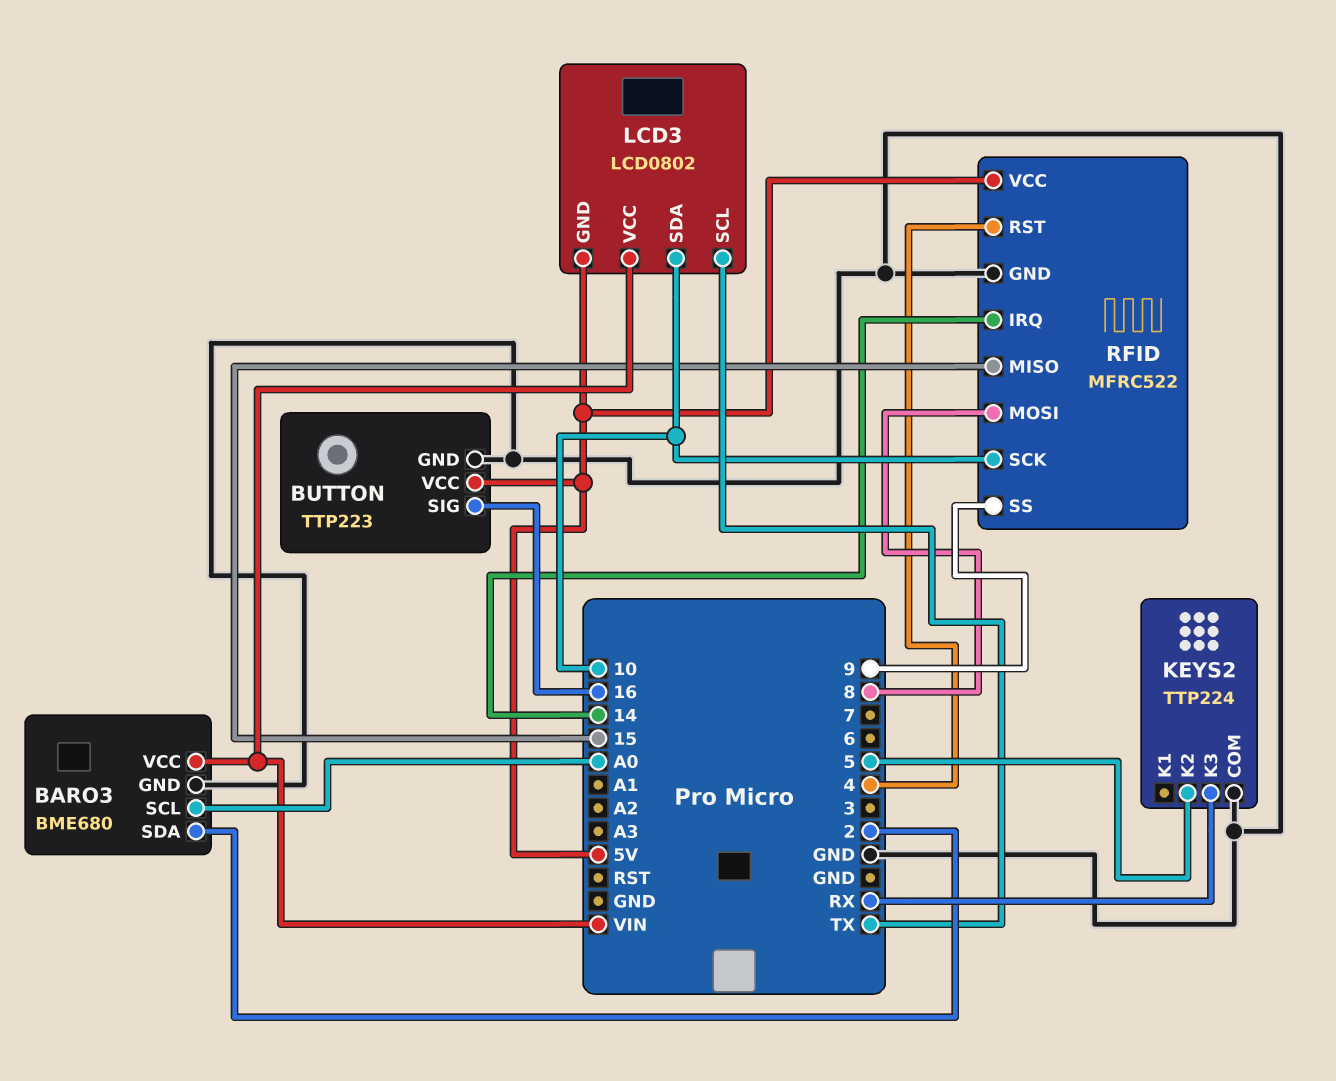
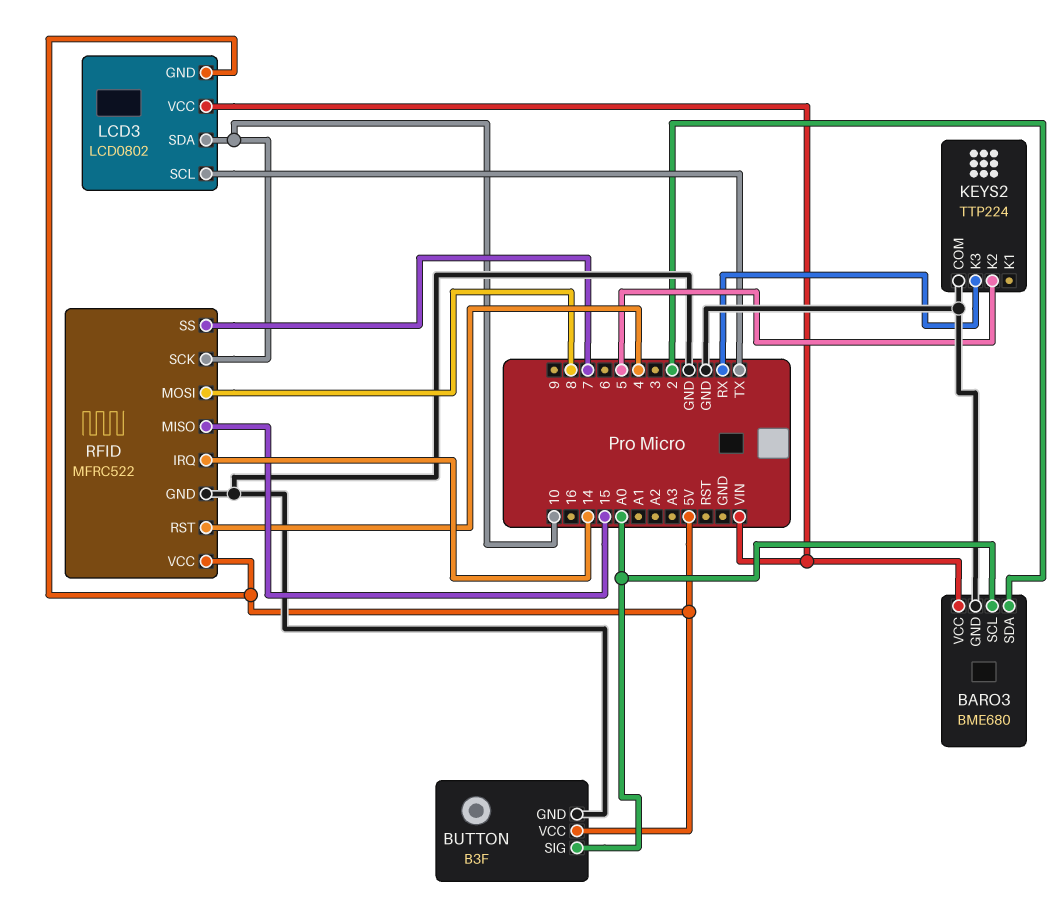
BUTTON: TTP223 -> B3F
BUTTON pin SIG: 16 -> A0
RFID pin SS: 9 -> 7

